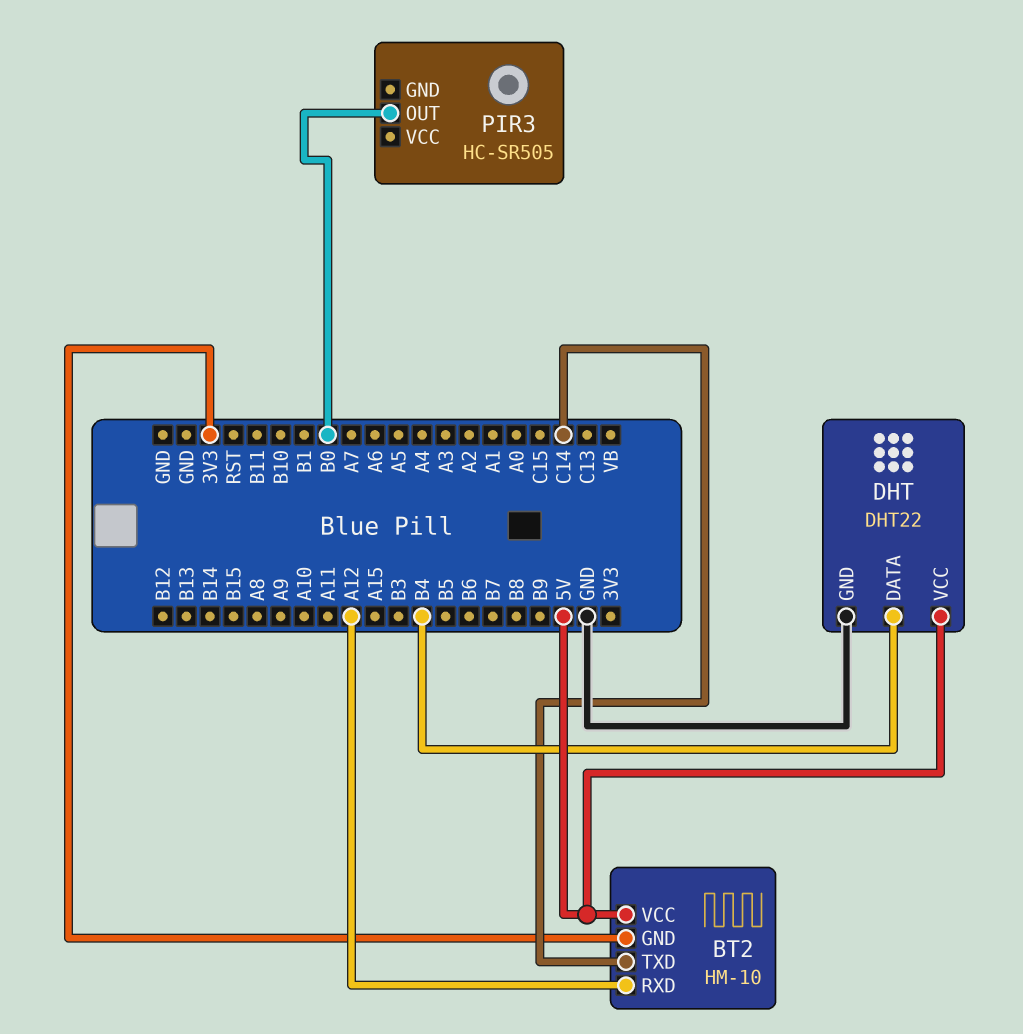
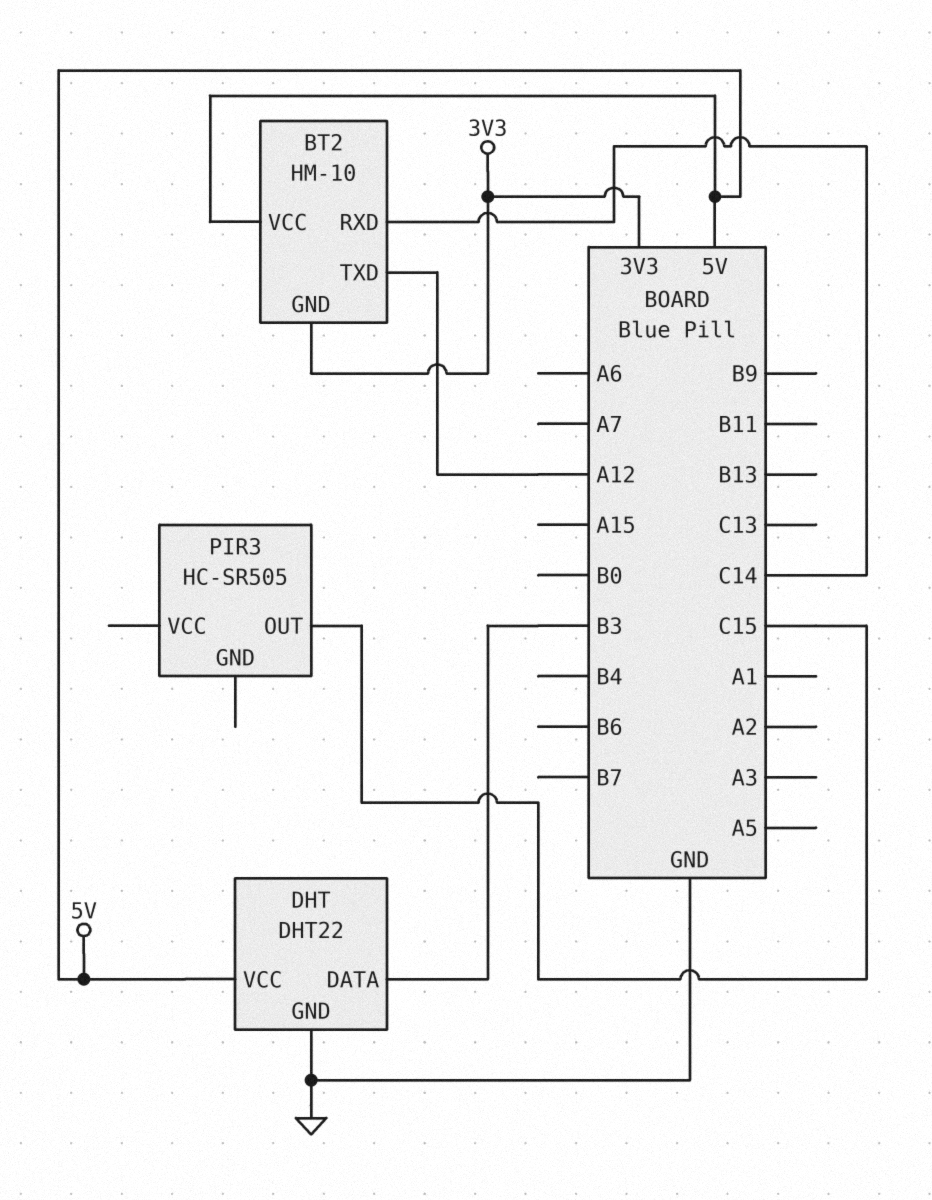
BT2 pin RXD: A12 -> C14
BT2 pin TXD: C14 -> A12
DHT pin DATA: B4 -> B3
PIR3 pin OUT: B0 -> C15

